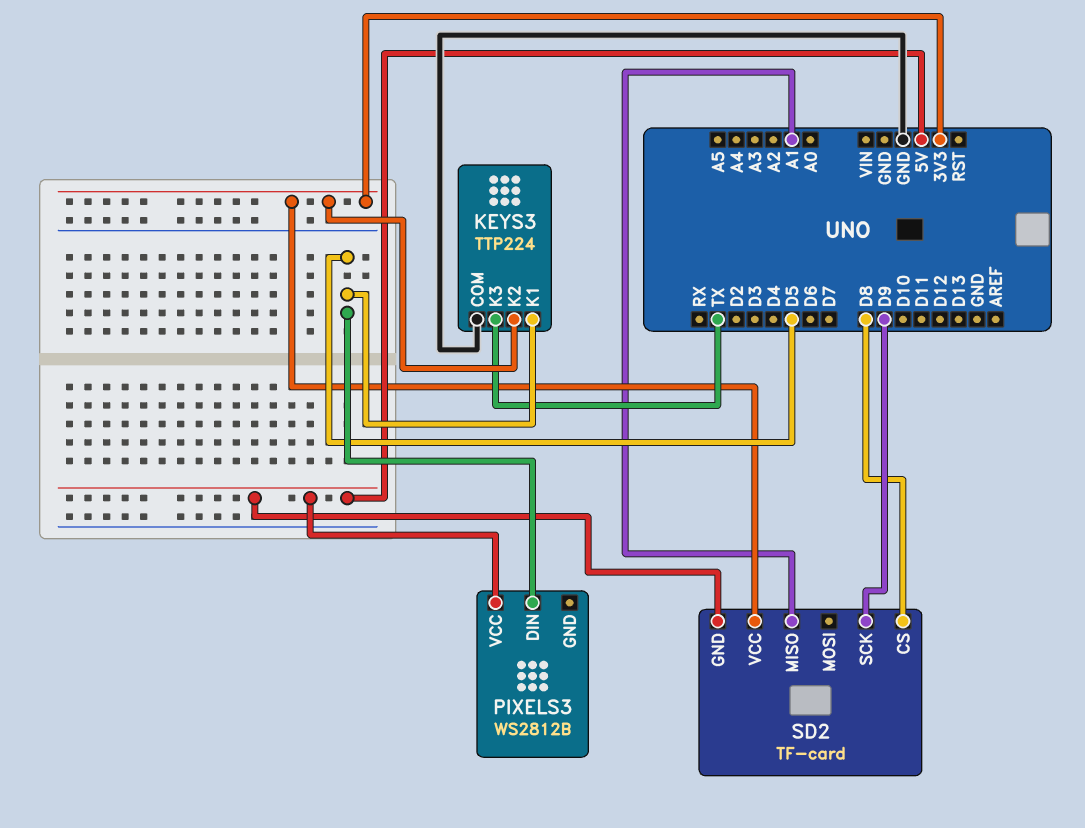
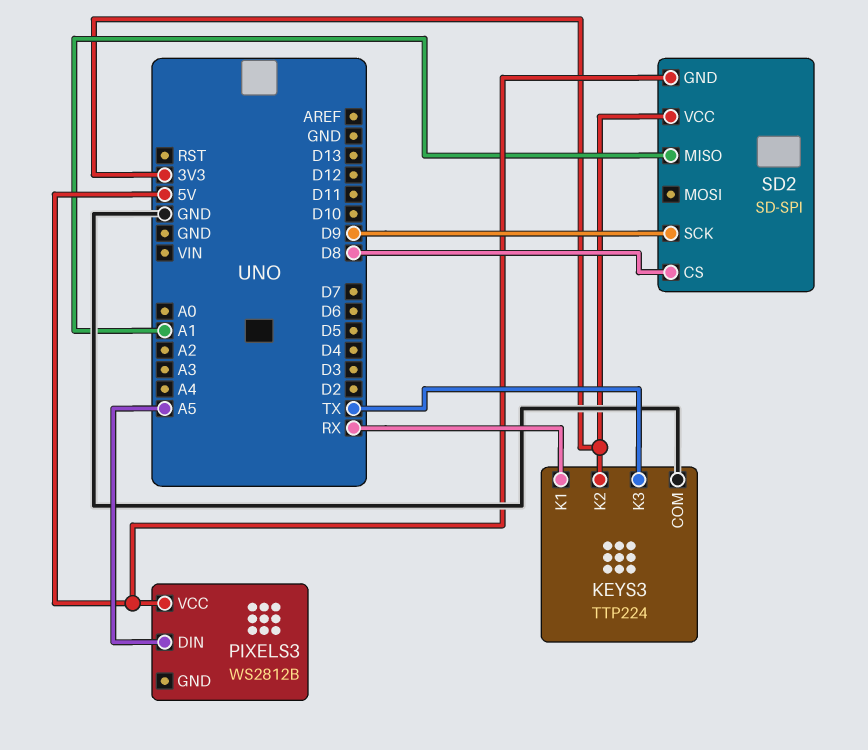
KEYS3 pin K1: D5 -> RX
PIXELS3 pin DIN: D5 -> A5
SD2: TF-card -> SD-SPI

